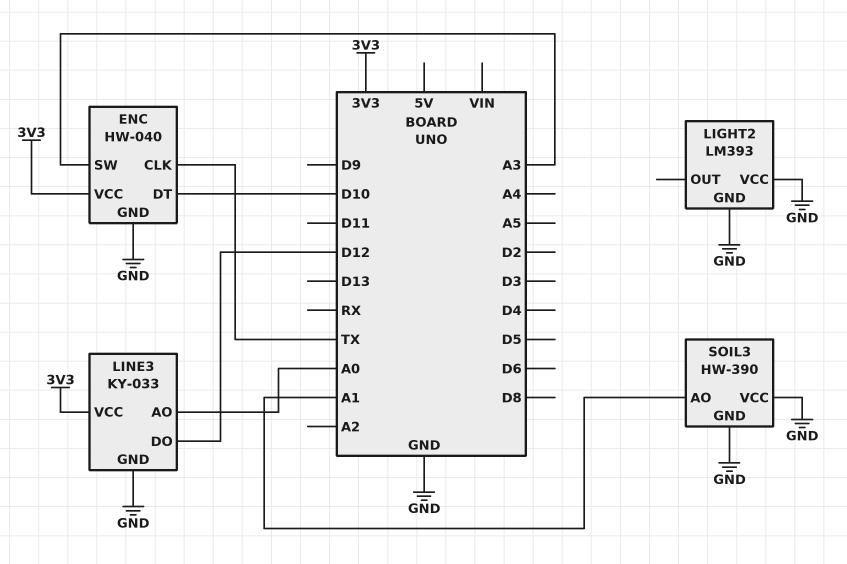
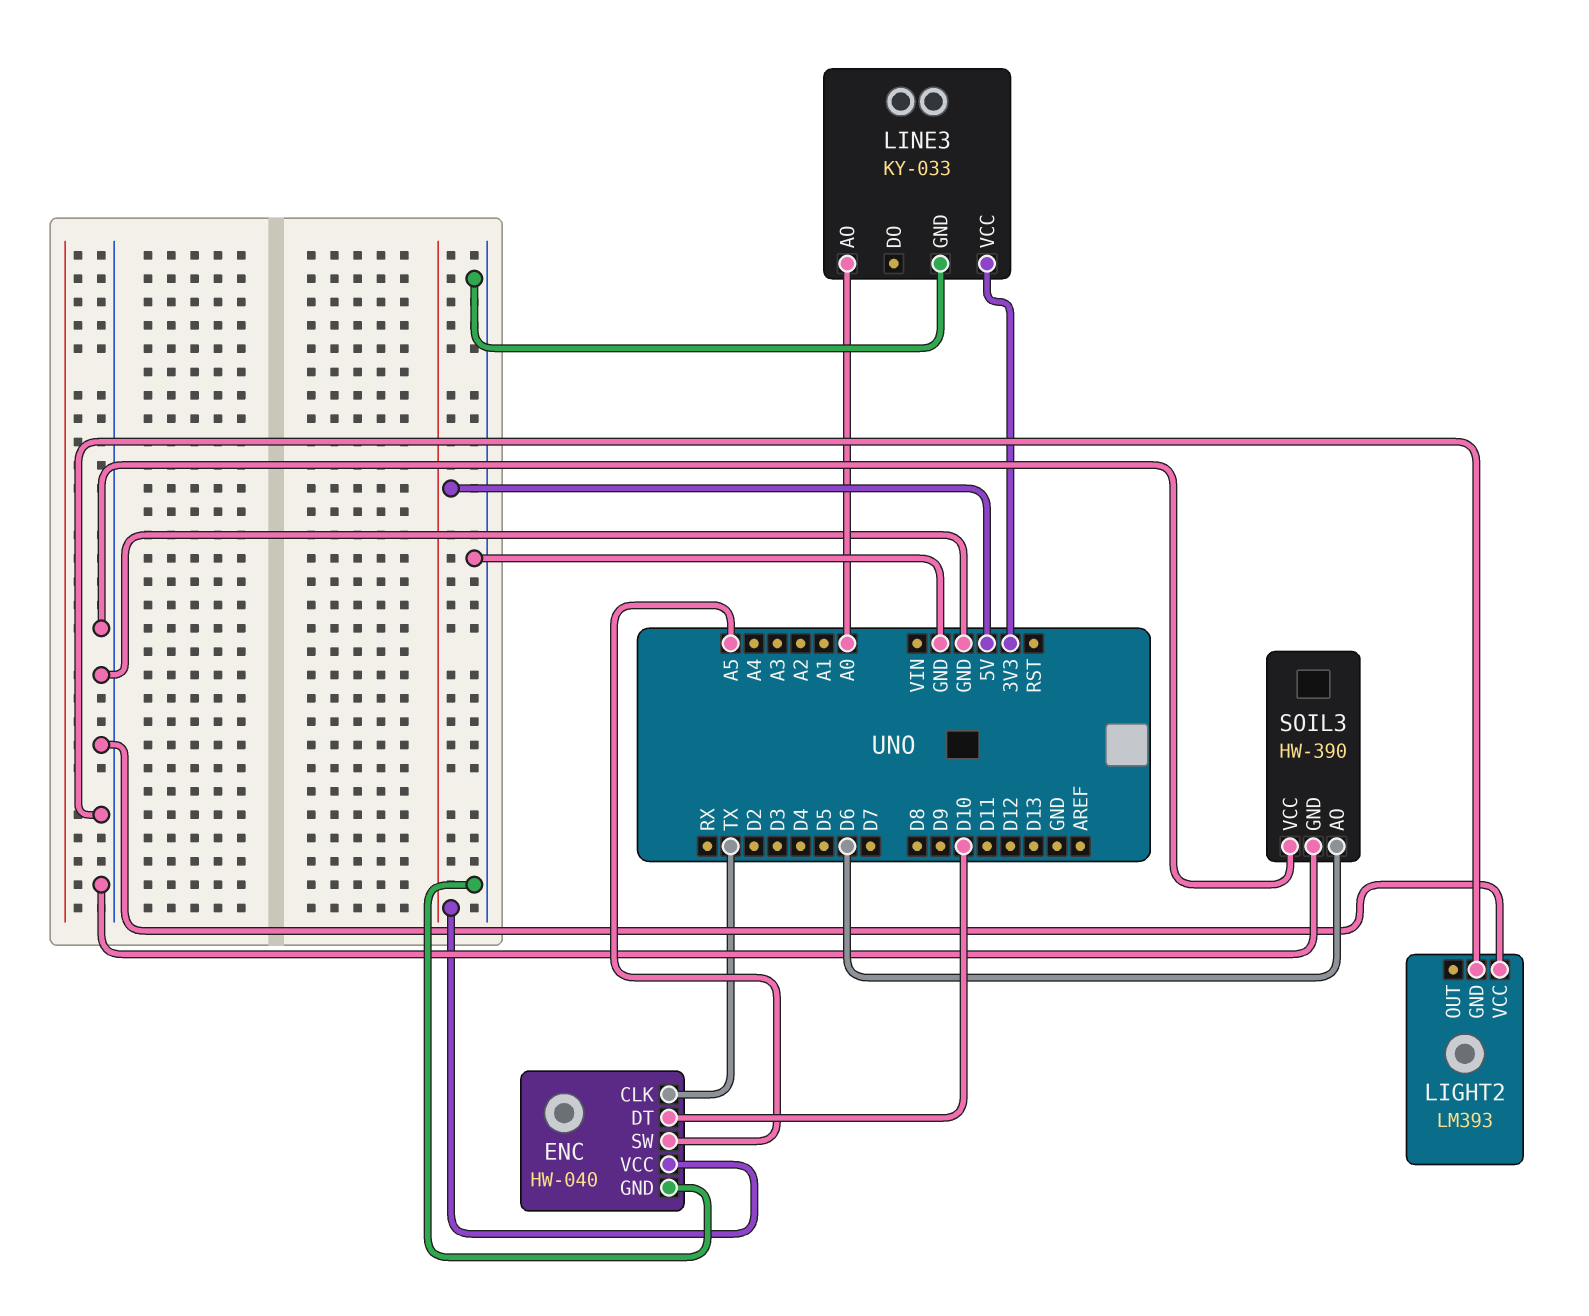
ENC pin SW: A3 -> A5
ENC pin VCC: 3V3 -> 5V
LINE3 pin DO: D12 -> none
SOIL3 pin AO: A1 -> D6

